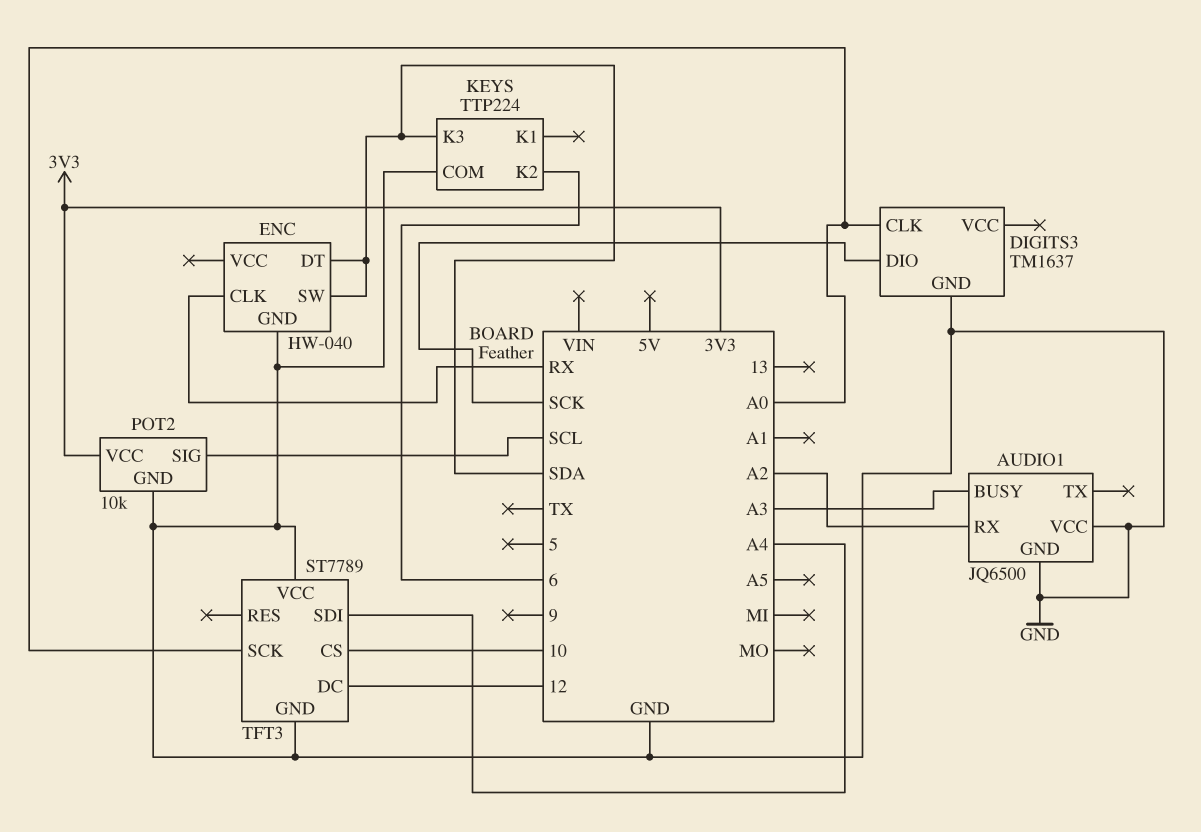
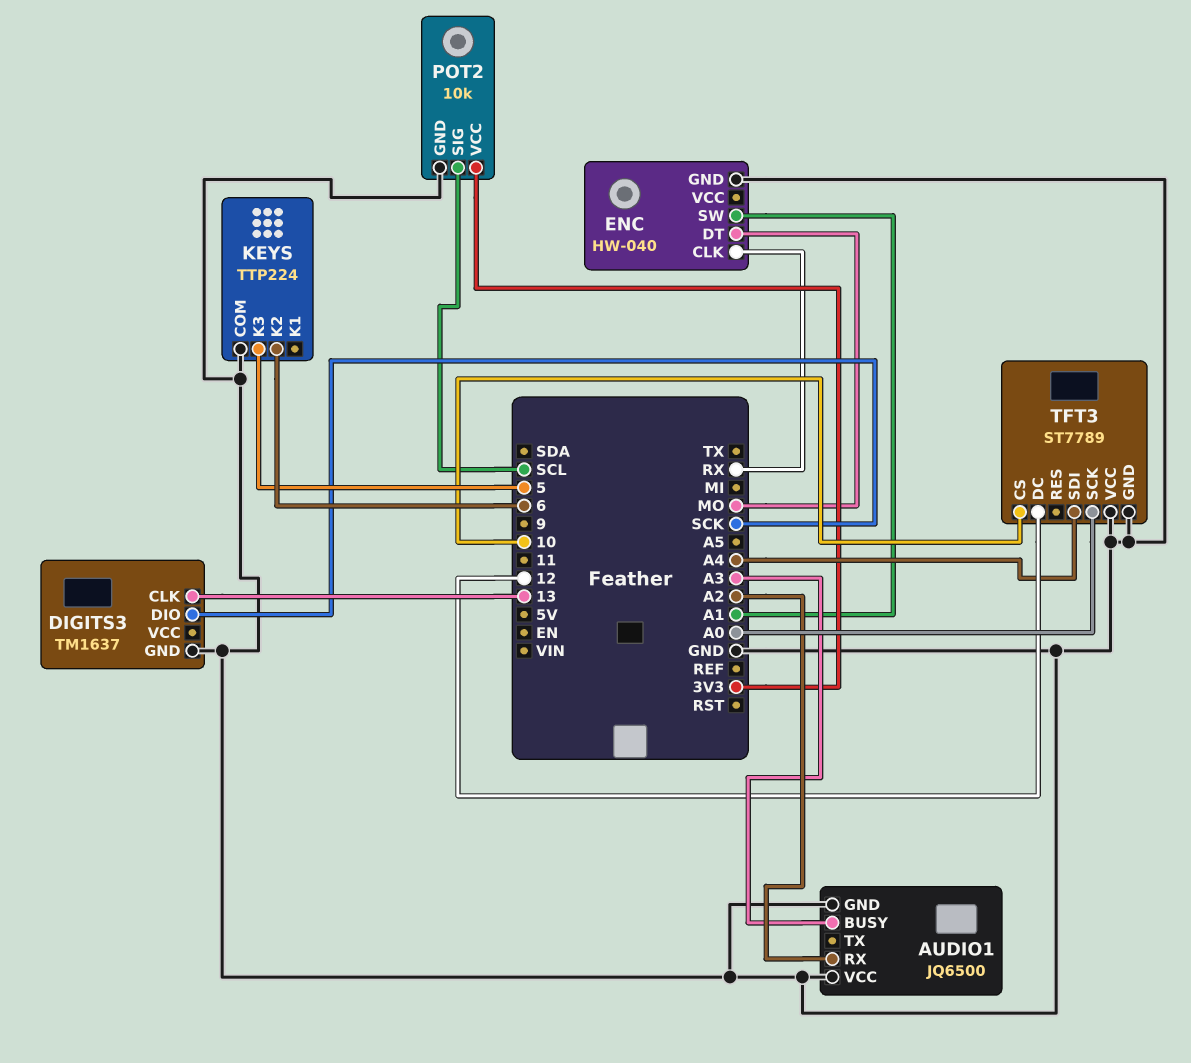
DIGITS3 pin CLK: A0 -> 13
ENC pin DT: SDA -> MO
ENC pin SW: SDA -> A1
KEYS pin K3: SDA -> 5

